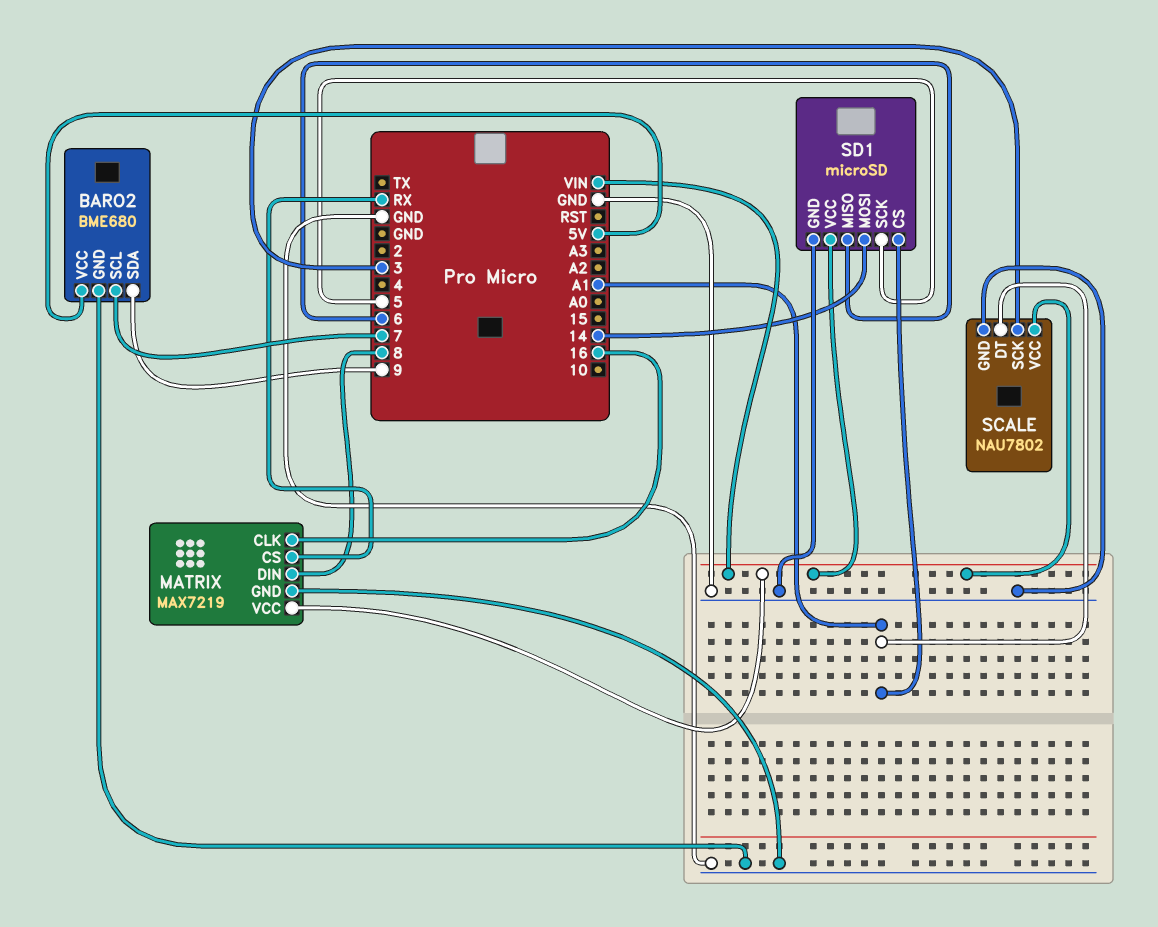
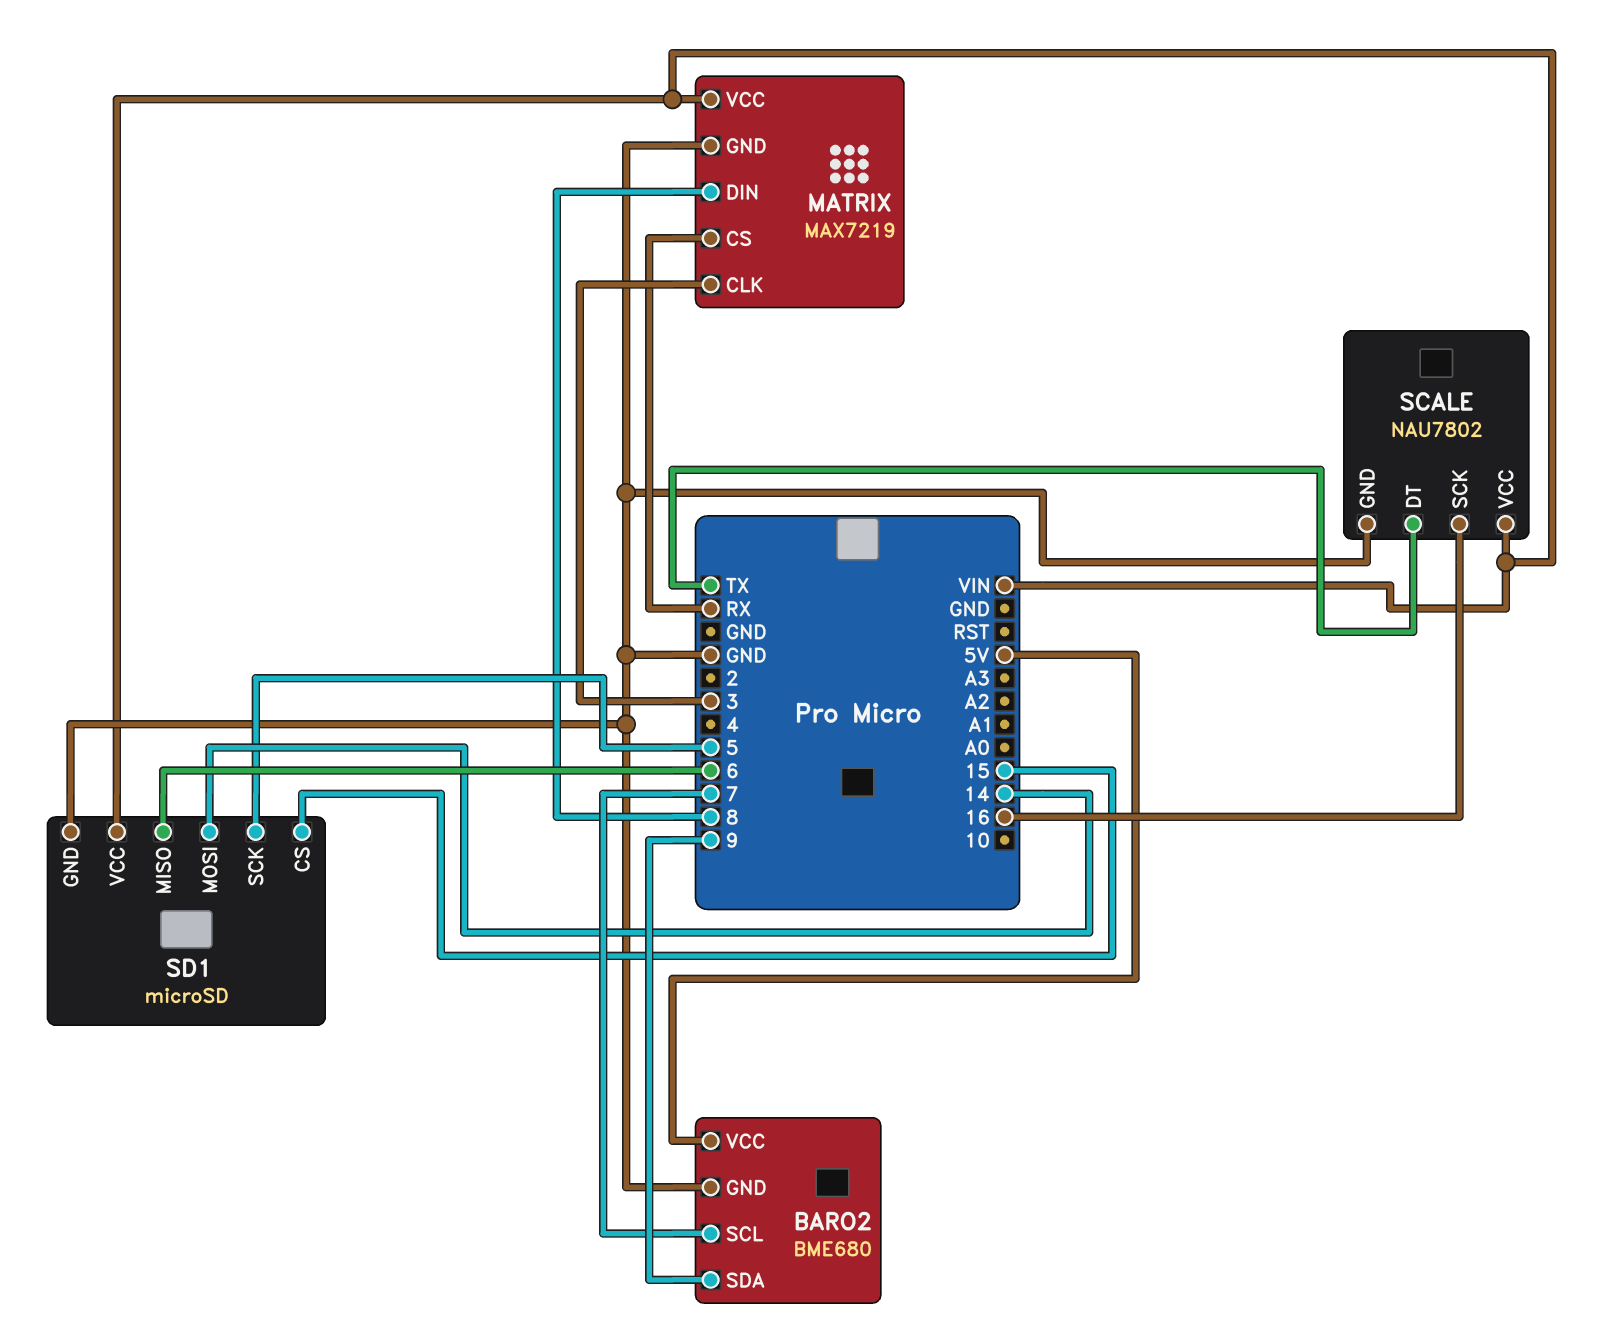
MATRIX pin CLK: 16 -> 3
SCALE pin DT: A1 -> TX
SCALE pin SCK: 3 -> 16
SD1 pin CS: A1 -> 15

